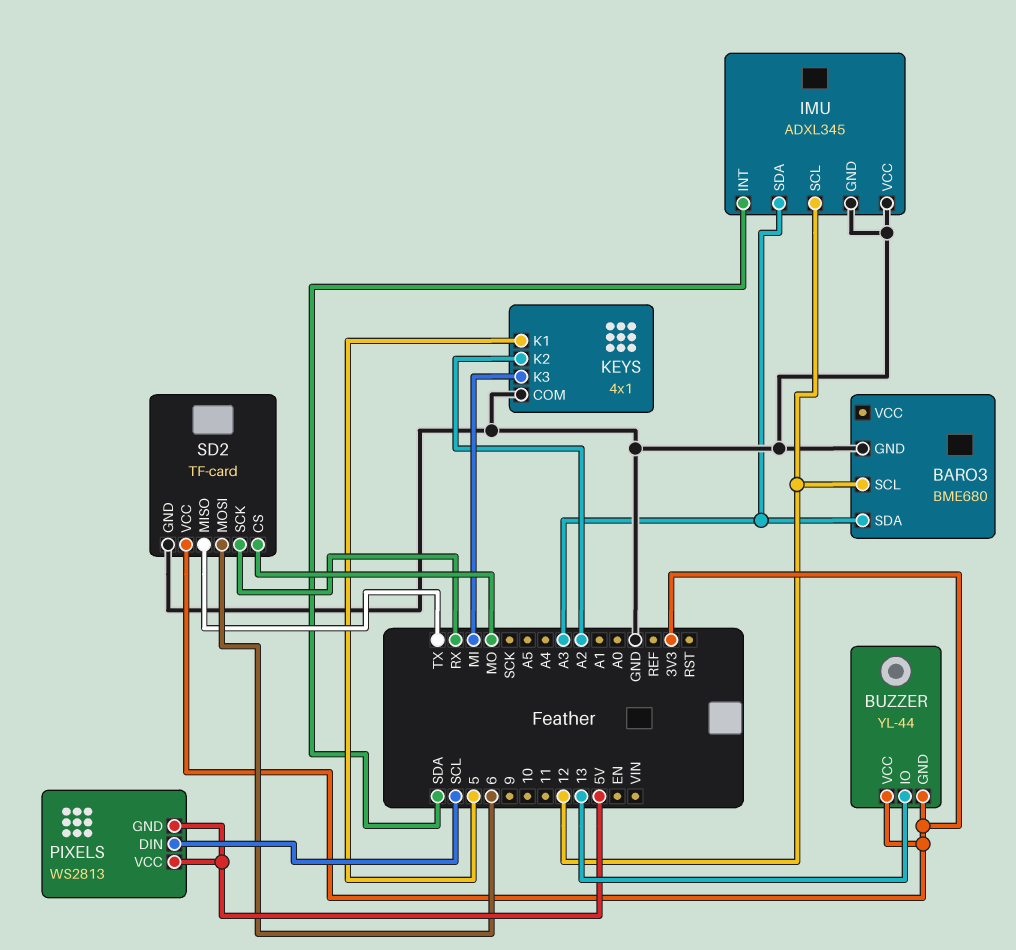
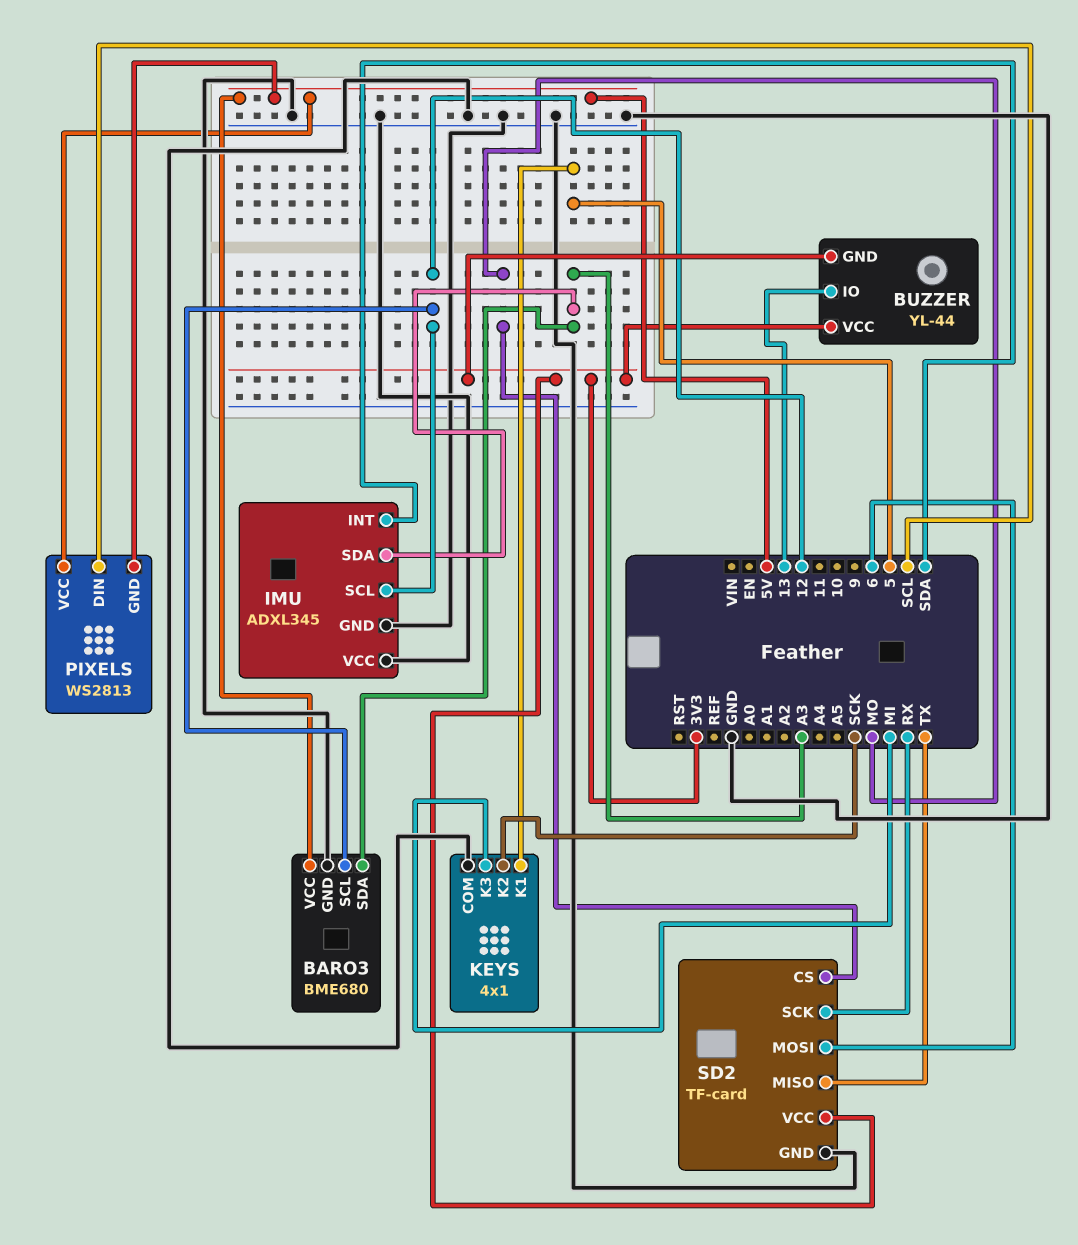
BARO3 pin VCC: none -> 5V
KEYS pin K2: A2 -> SCK

